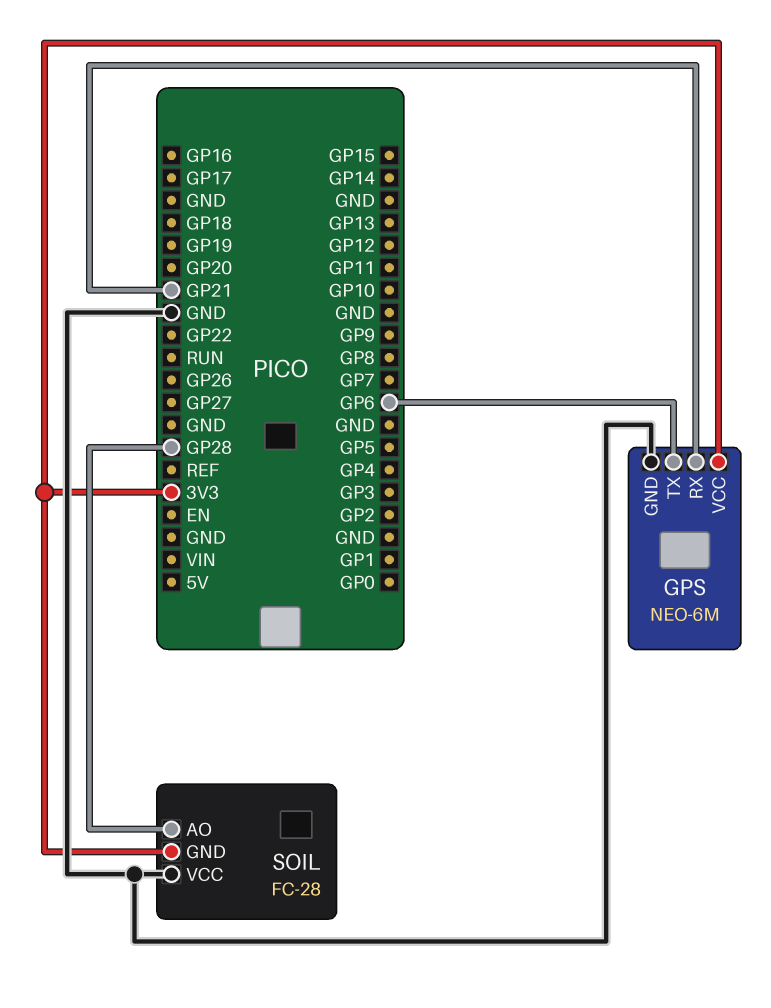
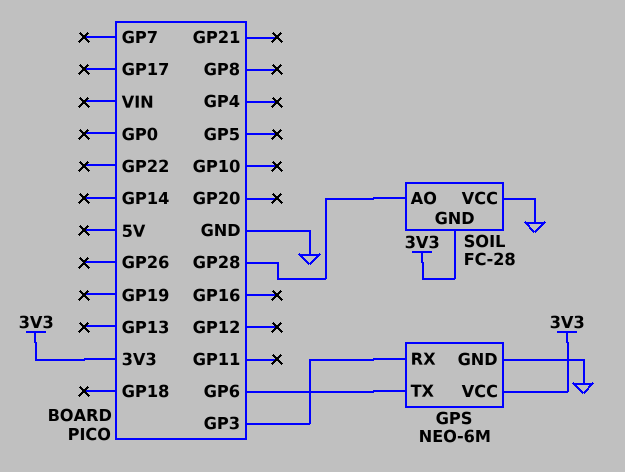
GPS pin RX: GP21 -> GP3

